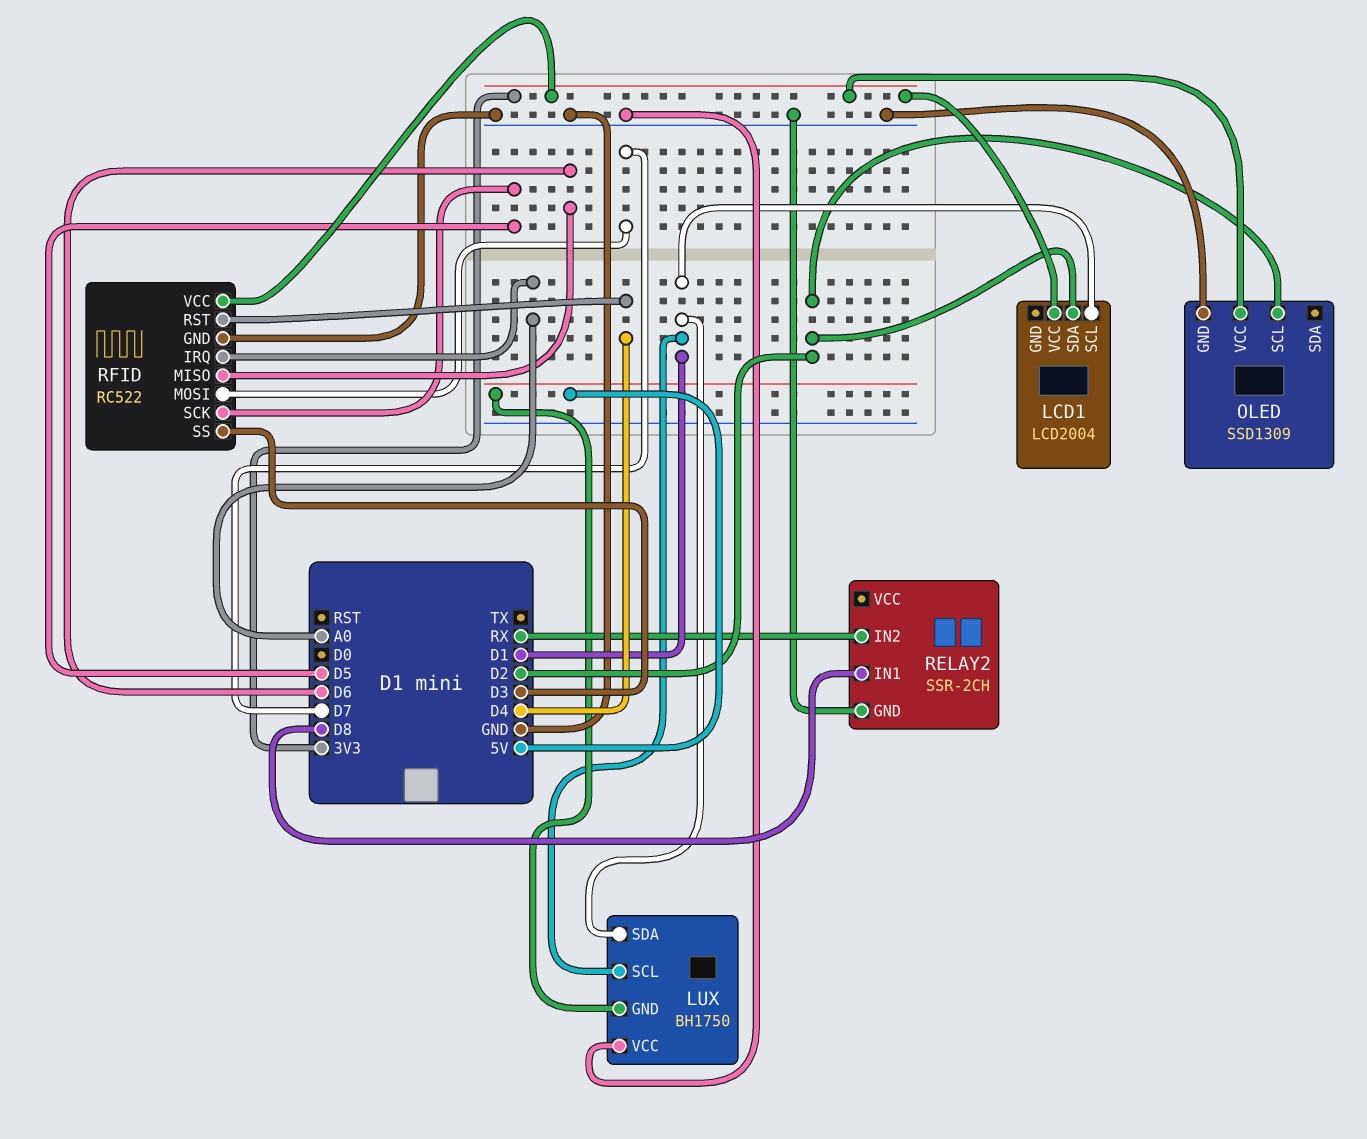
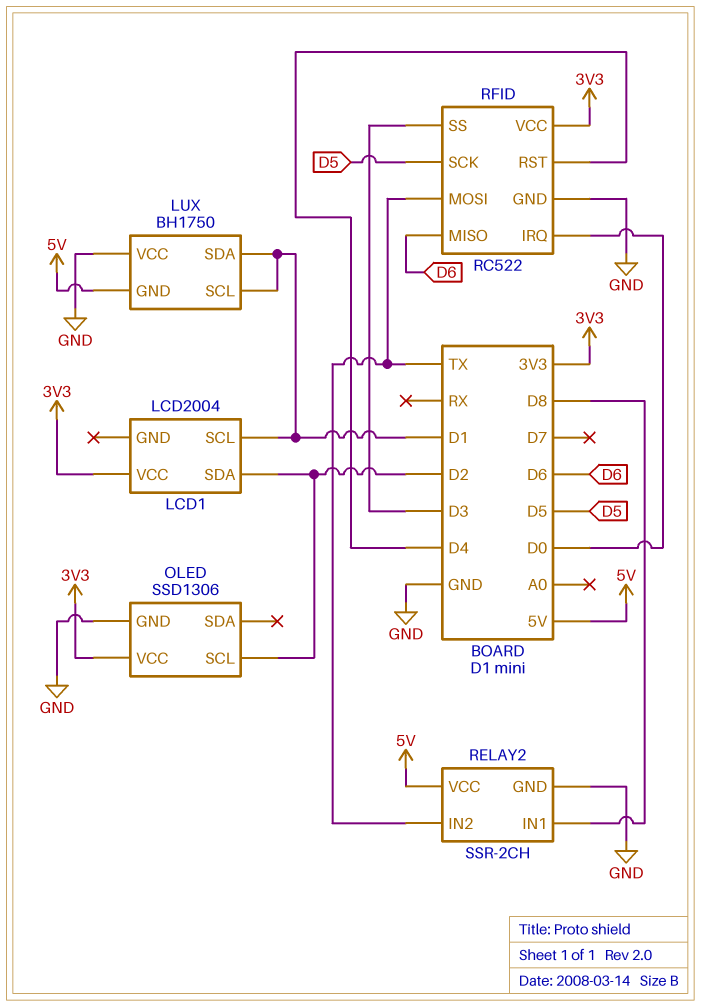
OLED: SSD1309 -> SSD1306
RELAY2 pin IN2: RX -> TX
RELAY2 pin VCC: none -> 5V
RFID pin IRQ: A0 -> D0
RFID pin MOSI: D7 -> TX

